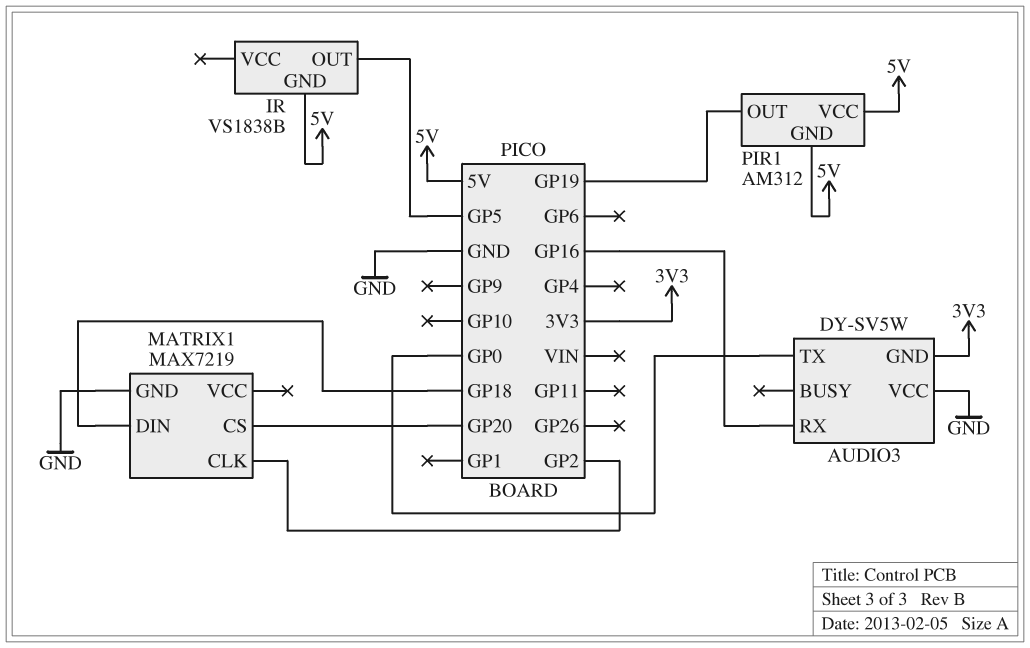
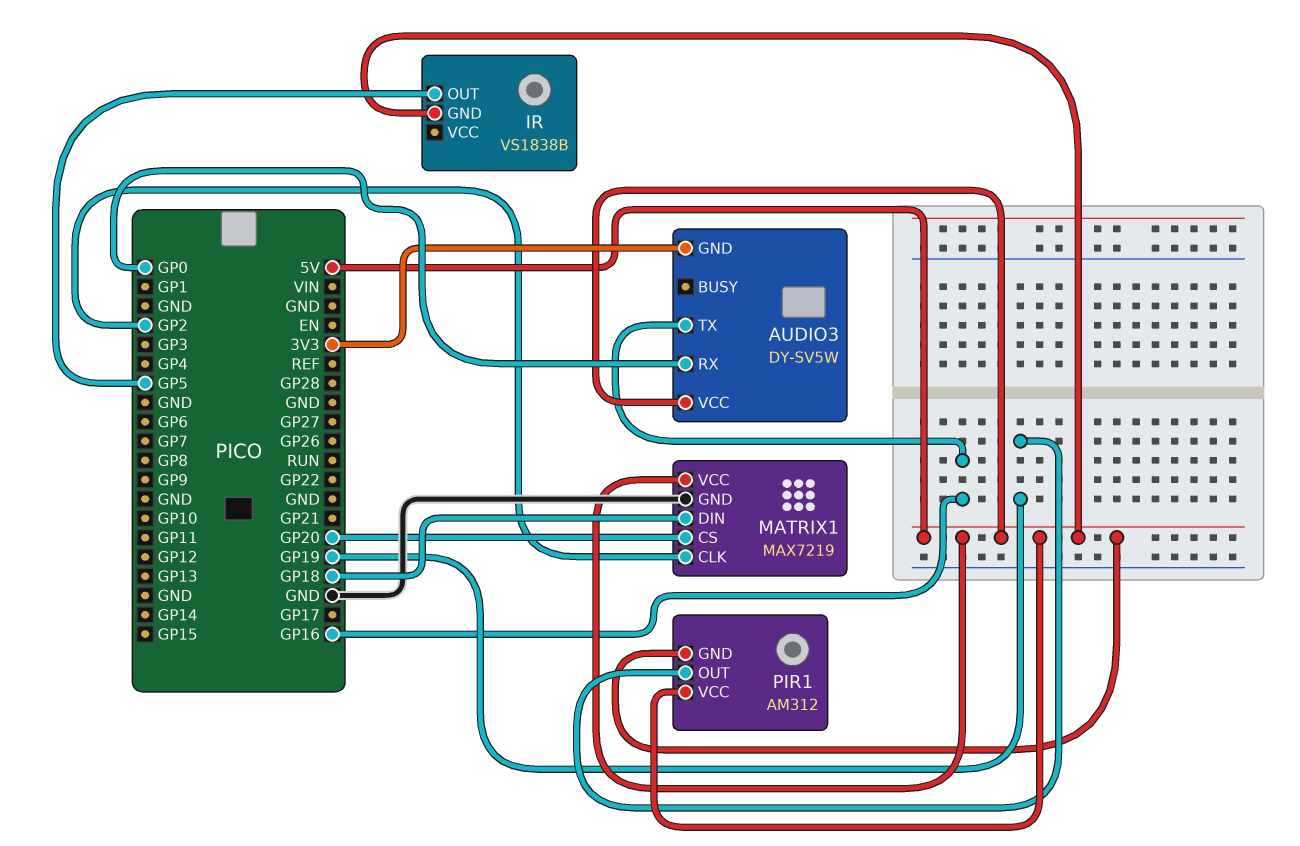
AUDIO3 pin RX: GP16 -> GP0
AUDIO3 pin TX: GP0 -> GP16
AUDIO3 pin VCC: GND -> 5V
MATRIX1 pin VCC: none -> 5V

